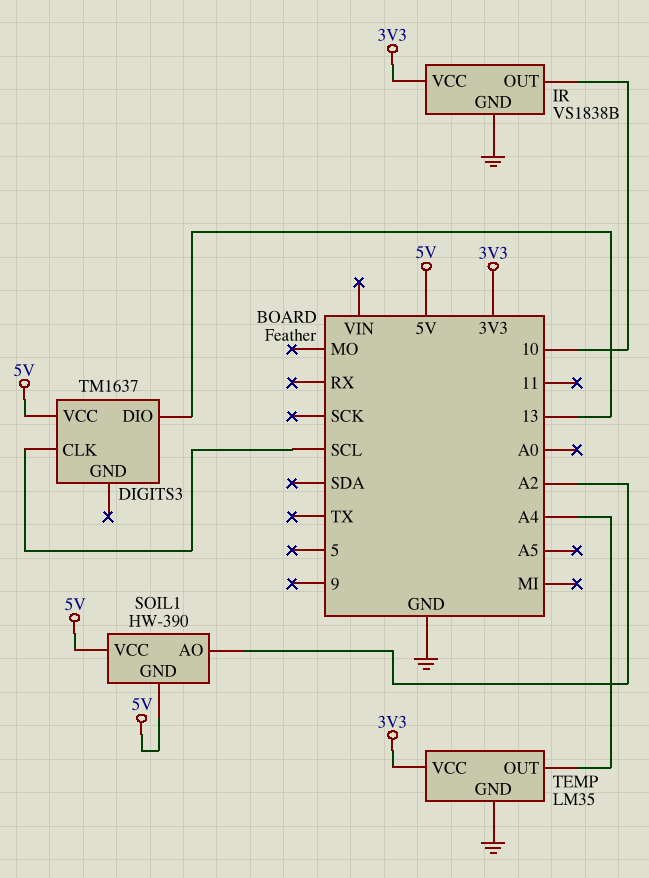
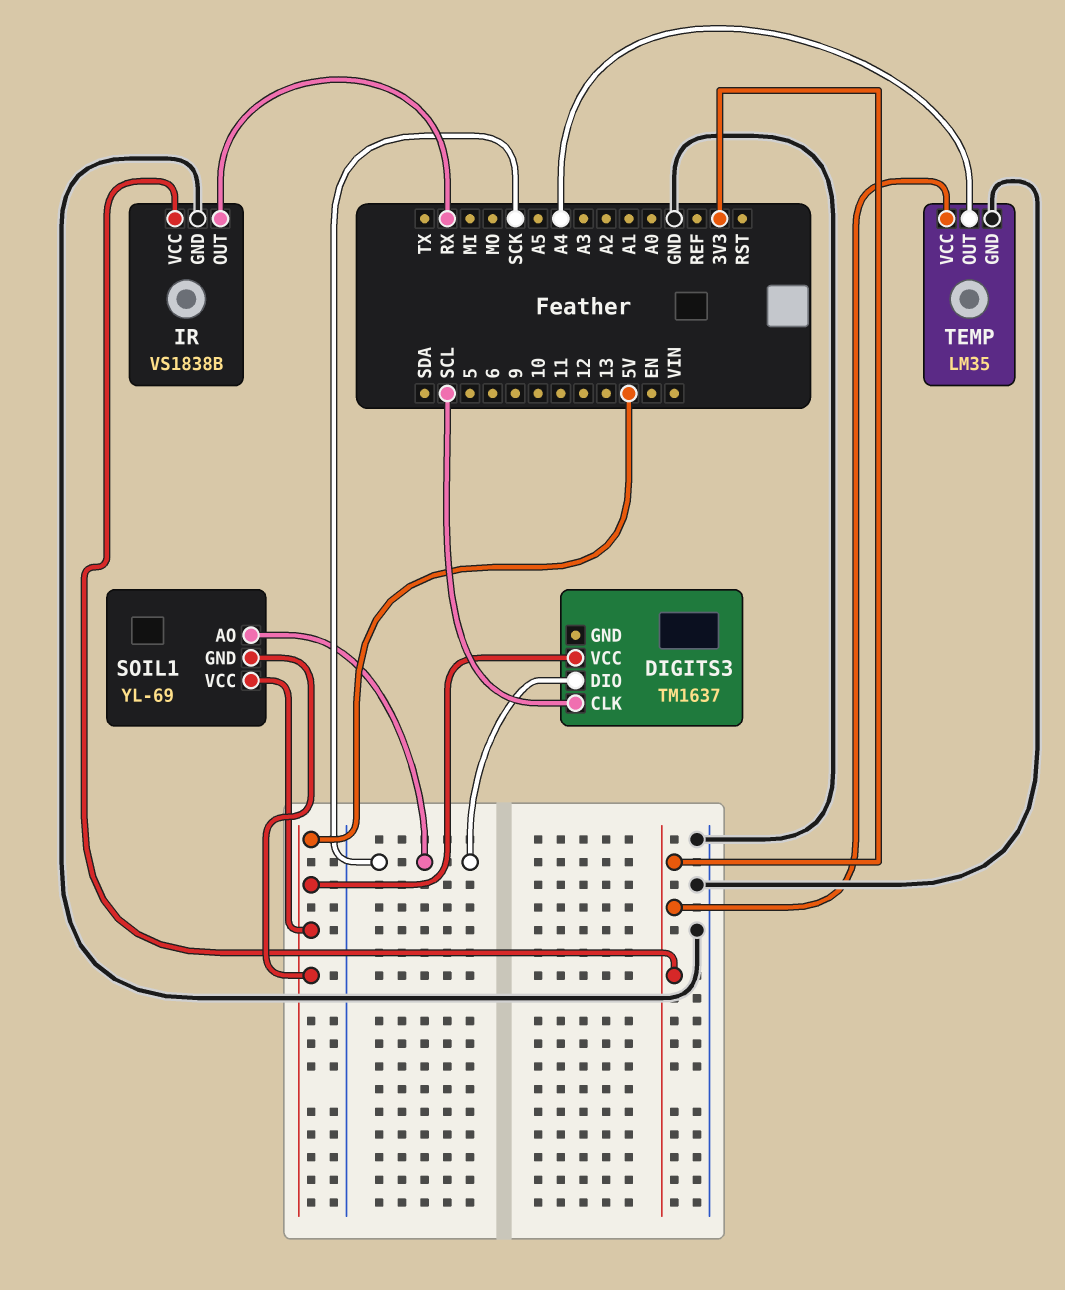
DIGITS3 pin DIO: 13 -> SCK
IR pin OUT: 10 -> RX
SOIL1: HW-390 -> YL-69
SOIL1 pin AO: A2 -> SCK

